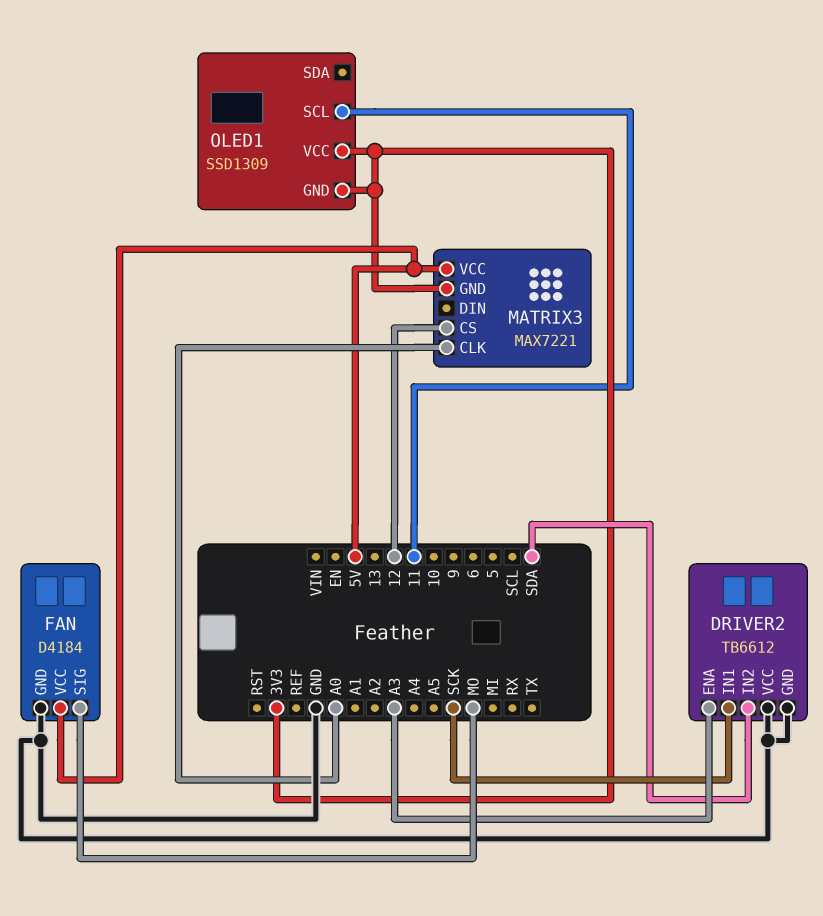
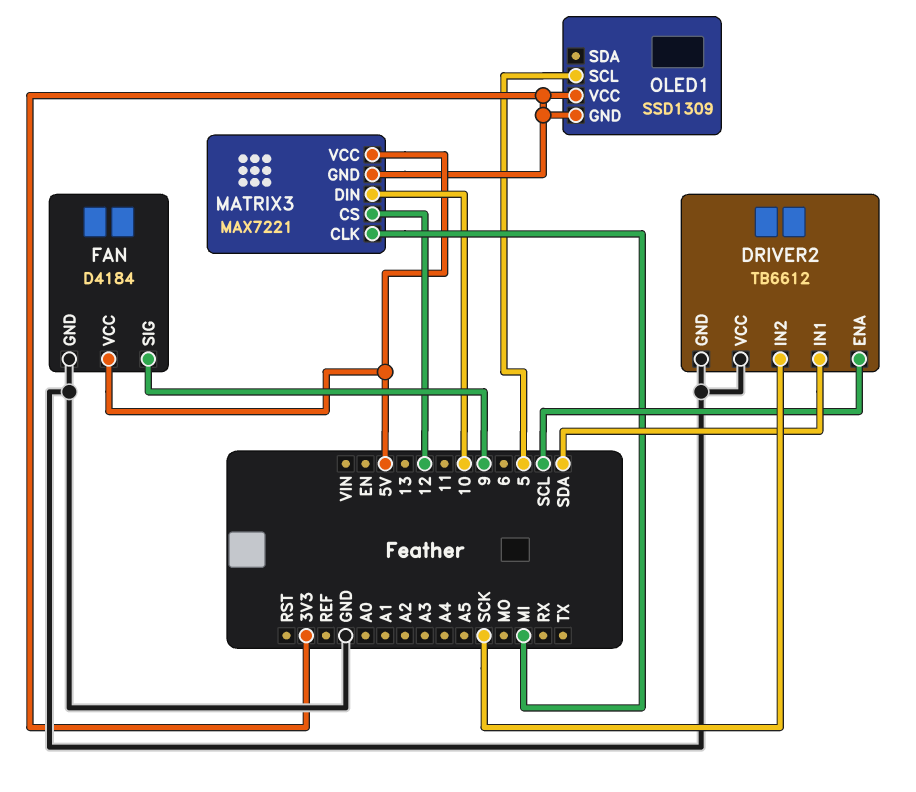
DRIVER2 pin ENA: A3 -> SCL
DRIVER2 pin IN1: SCK -> SDA
DRIVER2 pin IN2: SDA -> SCK
FAN pin SIG: MO -> 9
MATRIX3 pin CLK: A0 -> MI
MATRIX3 pin DIN: none -> 10
OLED1 pin SCL: 11 -> 5

